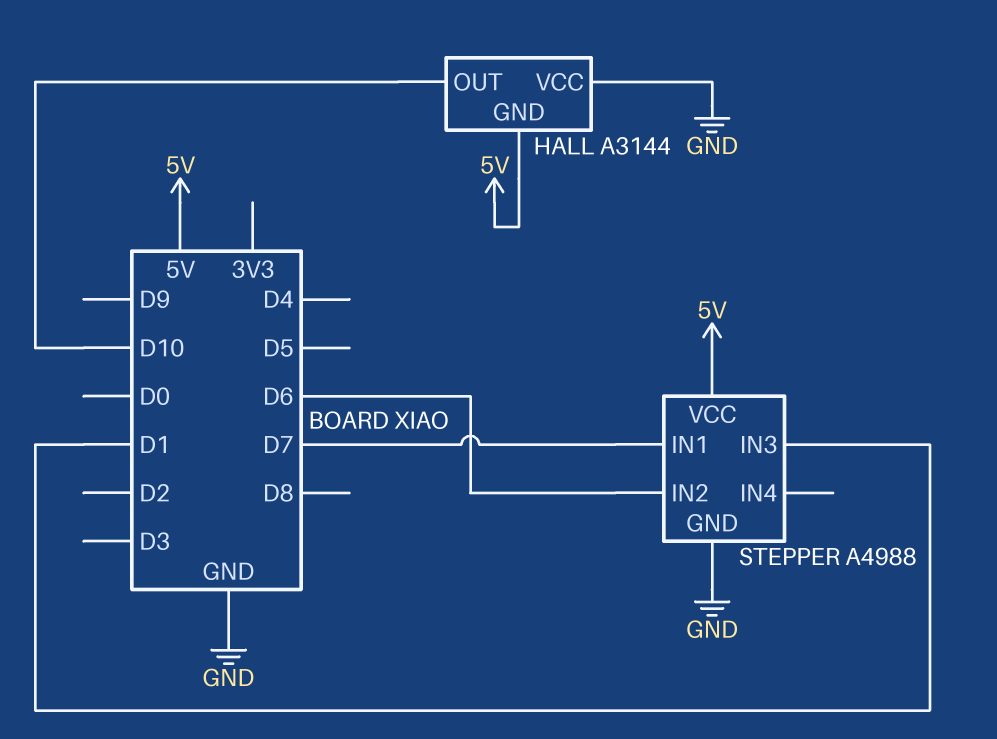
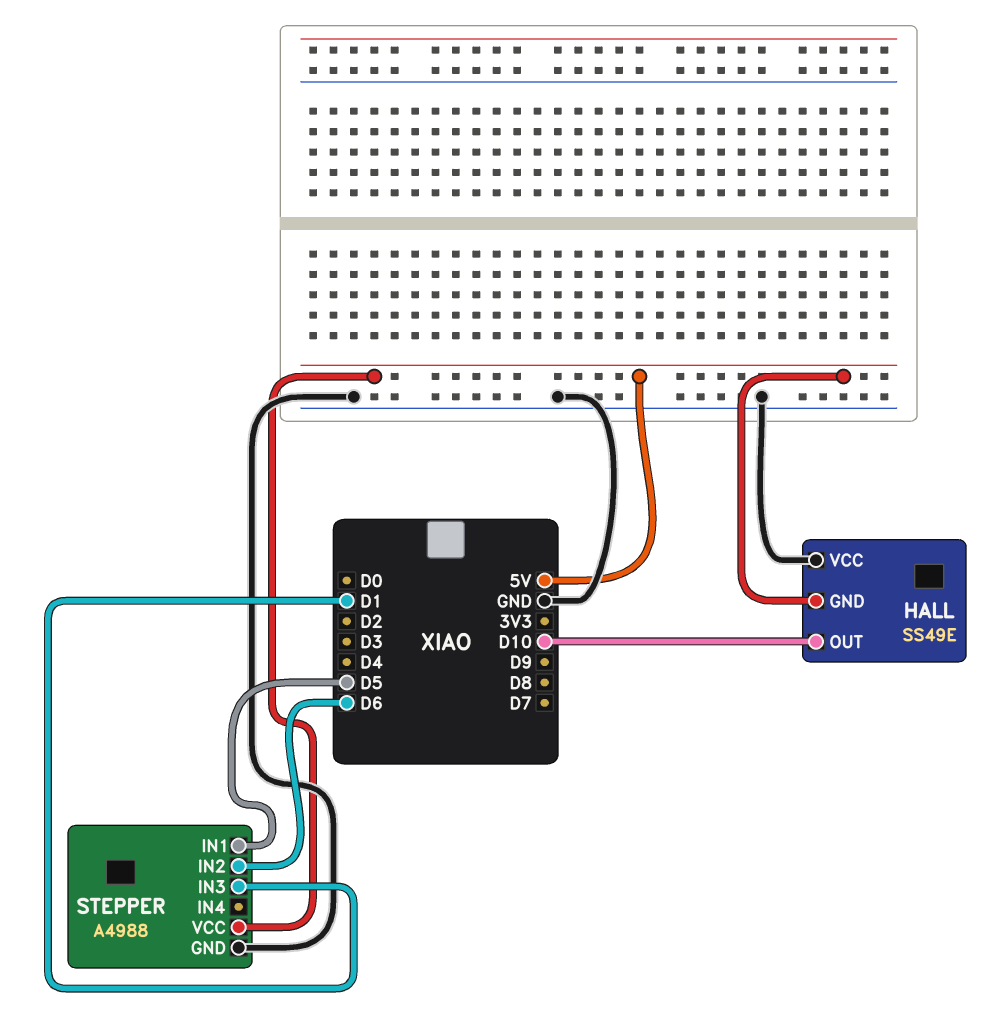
HALL: A3144 -> SS49E
STEPPER pin IN1: D7 -> D5

